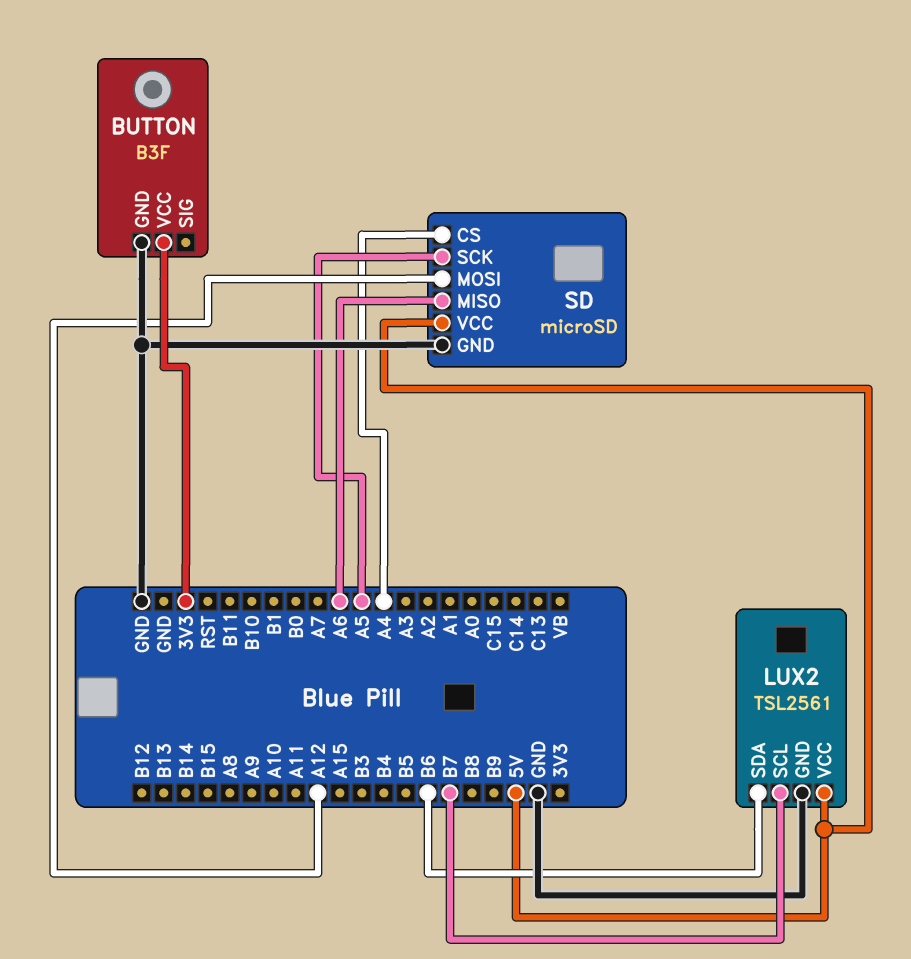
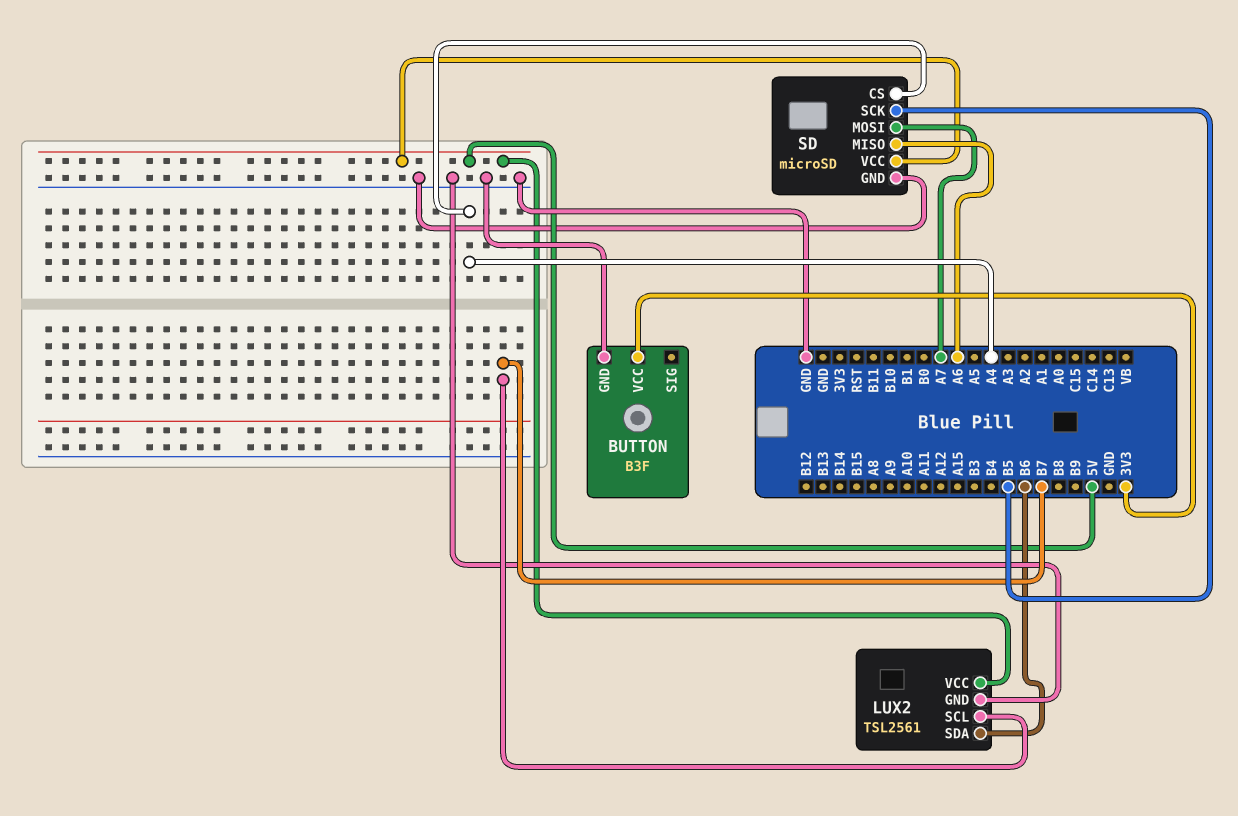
SD pin MOSI: A12 -> A7
SD pin SCK: A5 -> B5

